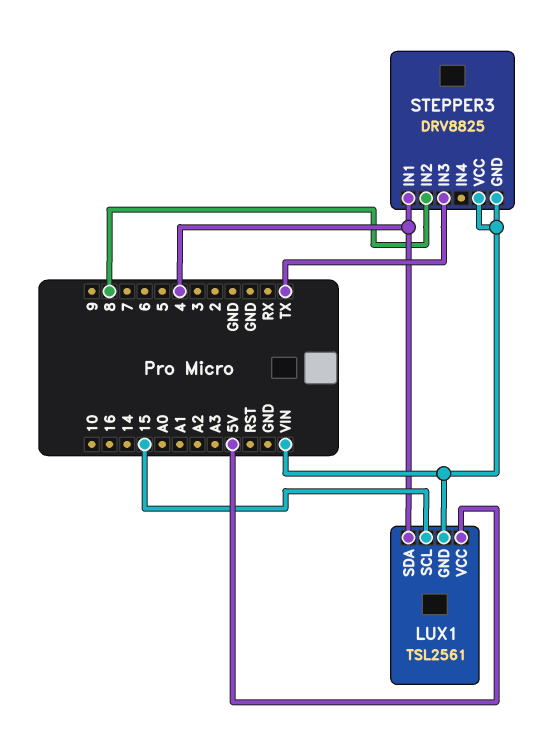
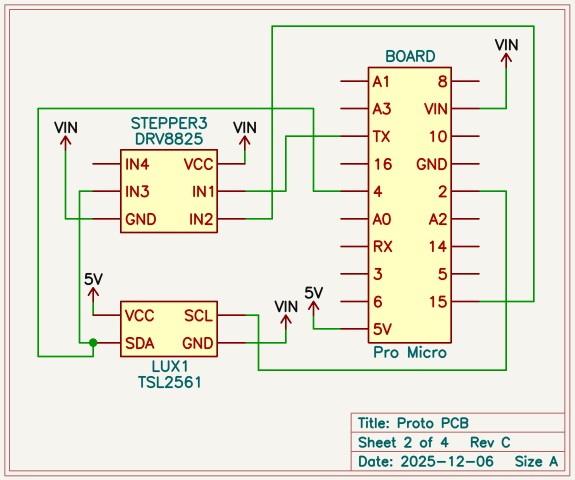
LUX1 pin SCL: 15 -> 2
STEPPER3 pin IN1: 4 -> TX
STEPPER3 pin IN2: 8 -> 15
STEPPER3 pin IN3: TX -> 4

